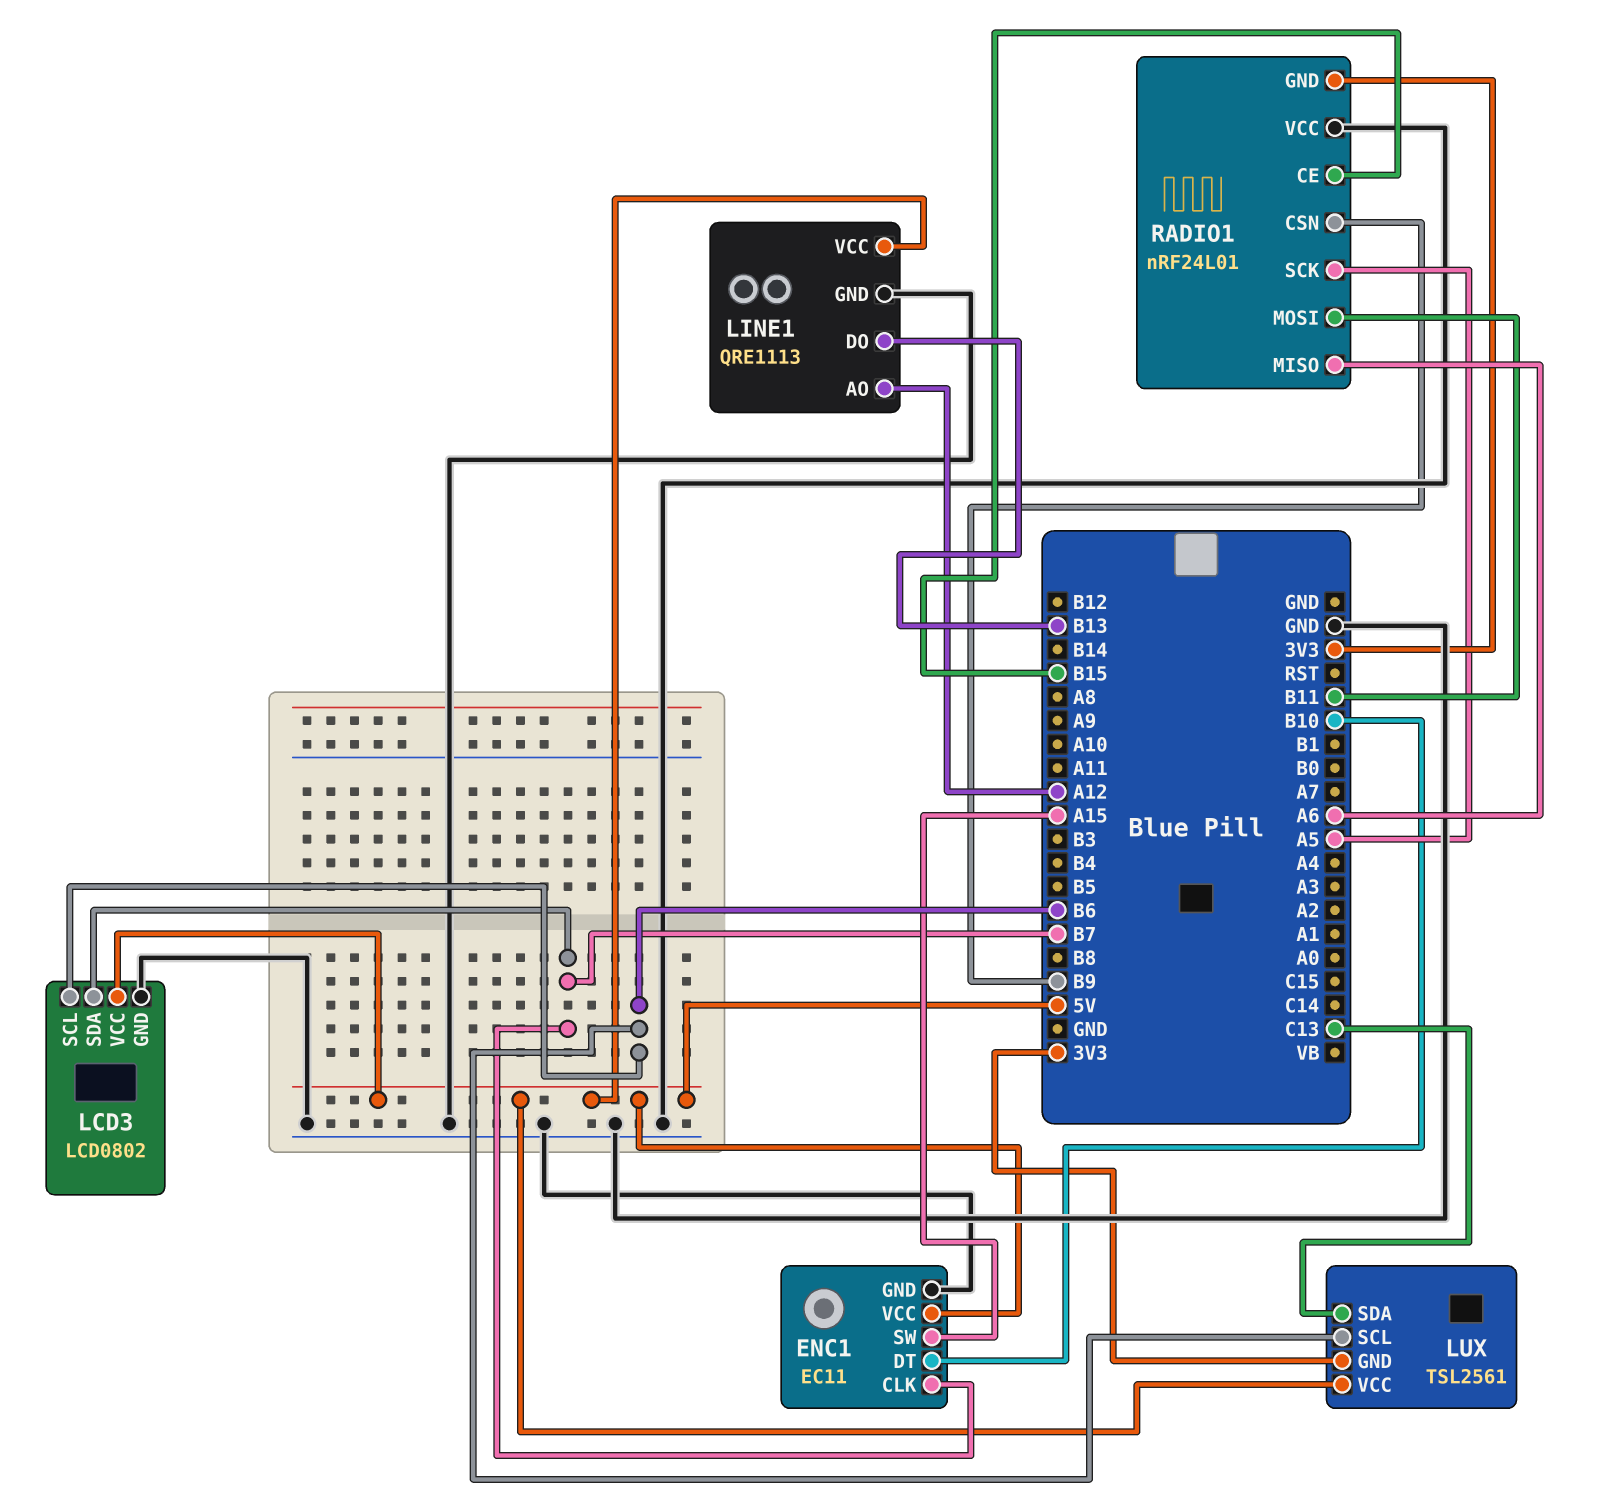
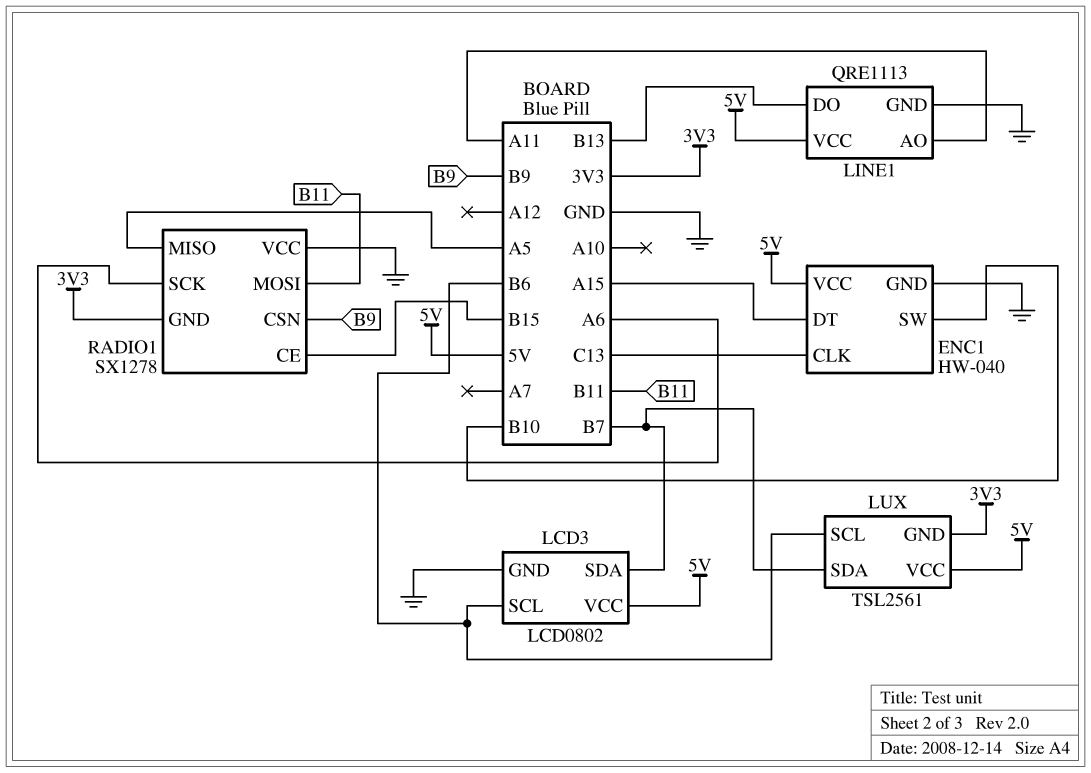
ENC1: EC11 -> HW-040
ENC1 pin CLK: B7 -> C13
ENC1 pin DT: B10 -> A15
ENC1 pin SW: A15 -> B10
LINE1 pin AO: A12 -> A11
LUX pin SDA: C13 -> B7
RADIO1: nRF24L01 -> SX1278
RADIO1 pin MISO: A6 -> A5
RADIO1 pin SCK: A5 -> A6

